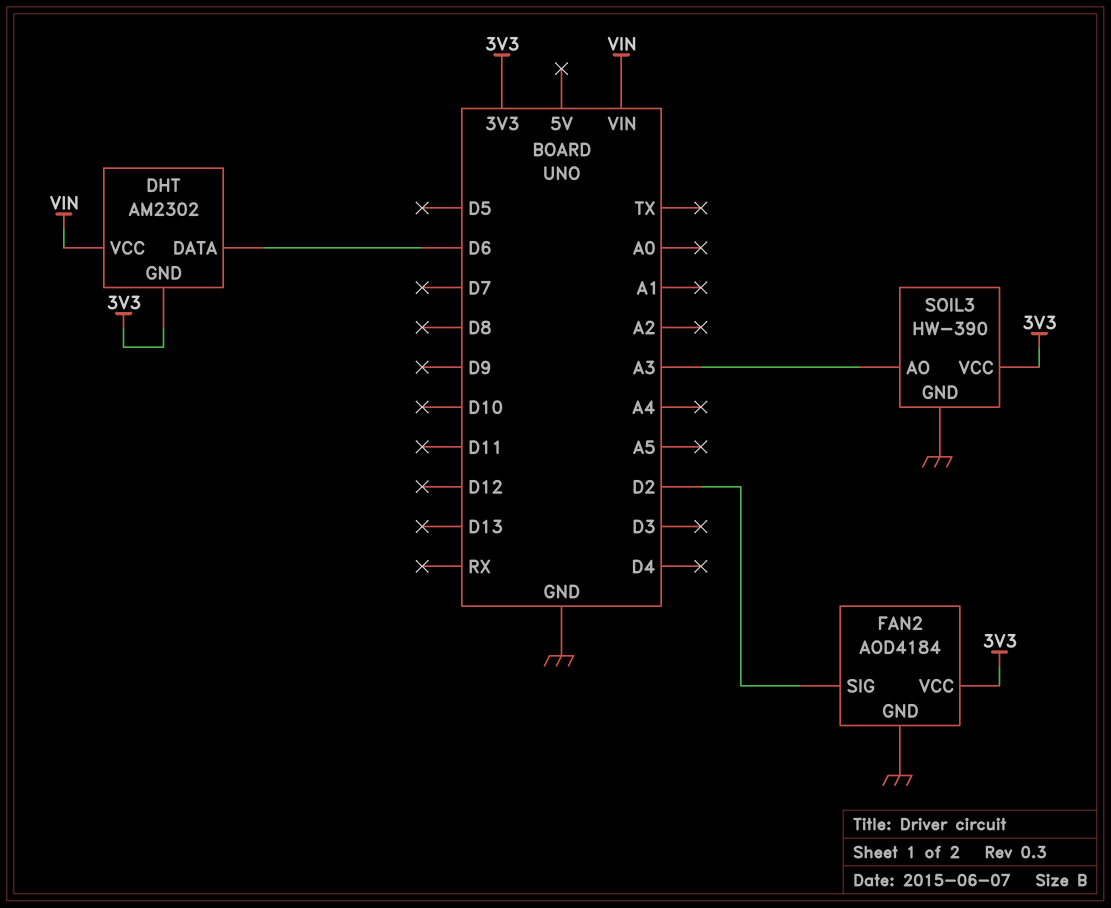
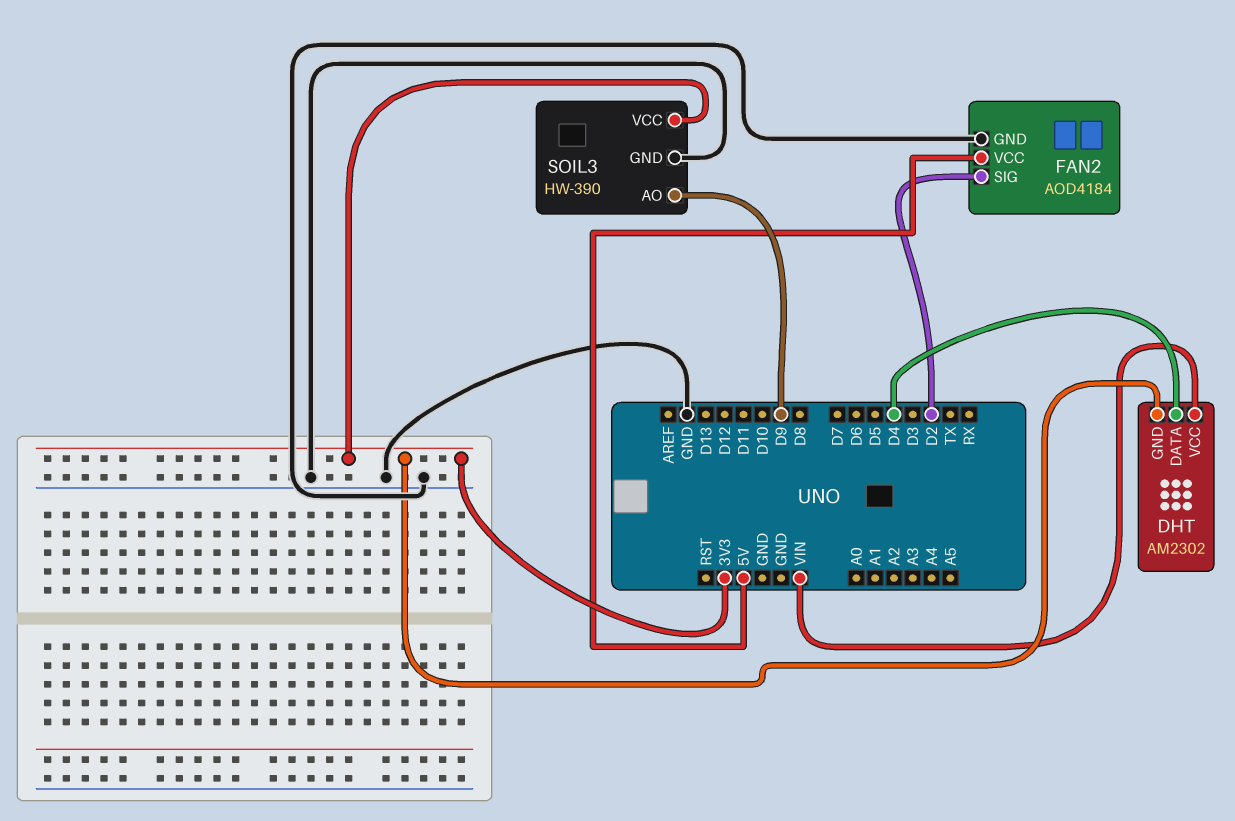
DHT pin DATA: D6 -> D4
FAN2 pin VCC: 3V3 -> 5V
SOIL3 pin AO: A3 -> D9

